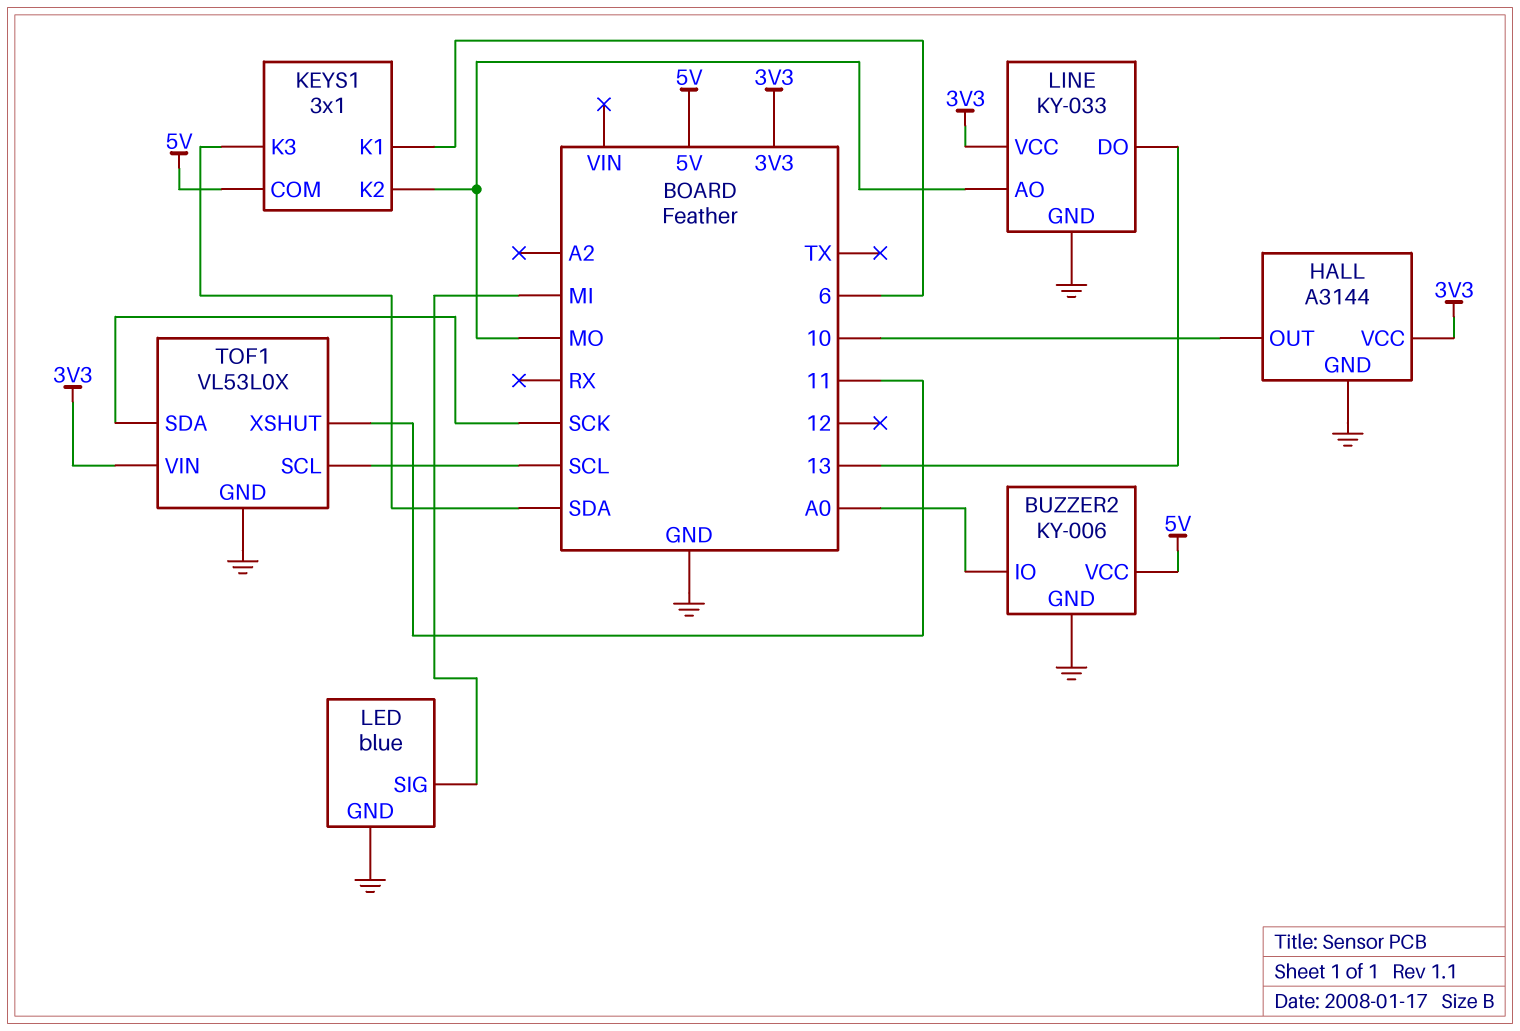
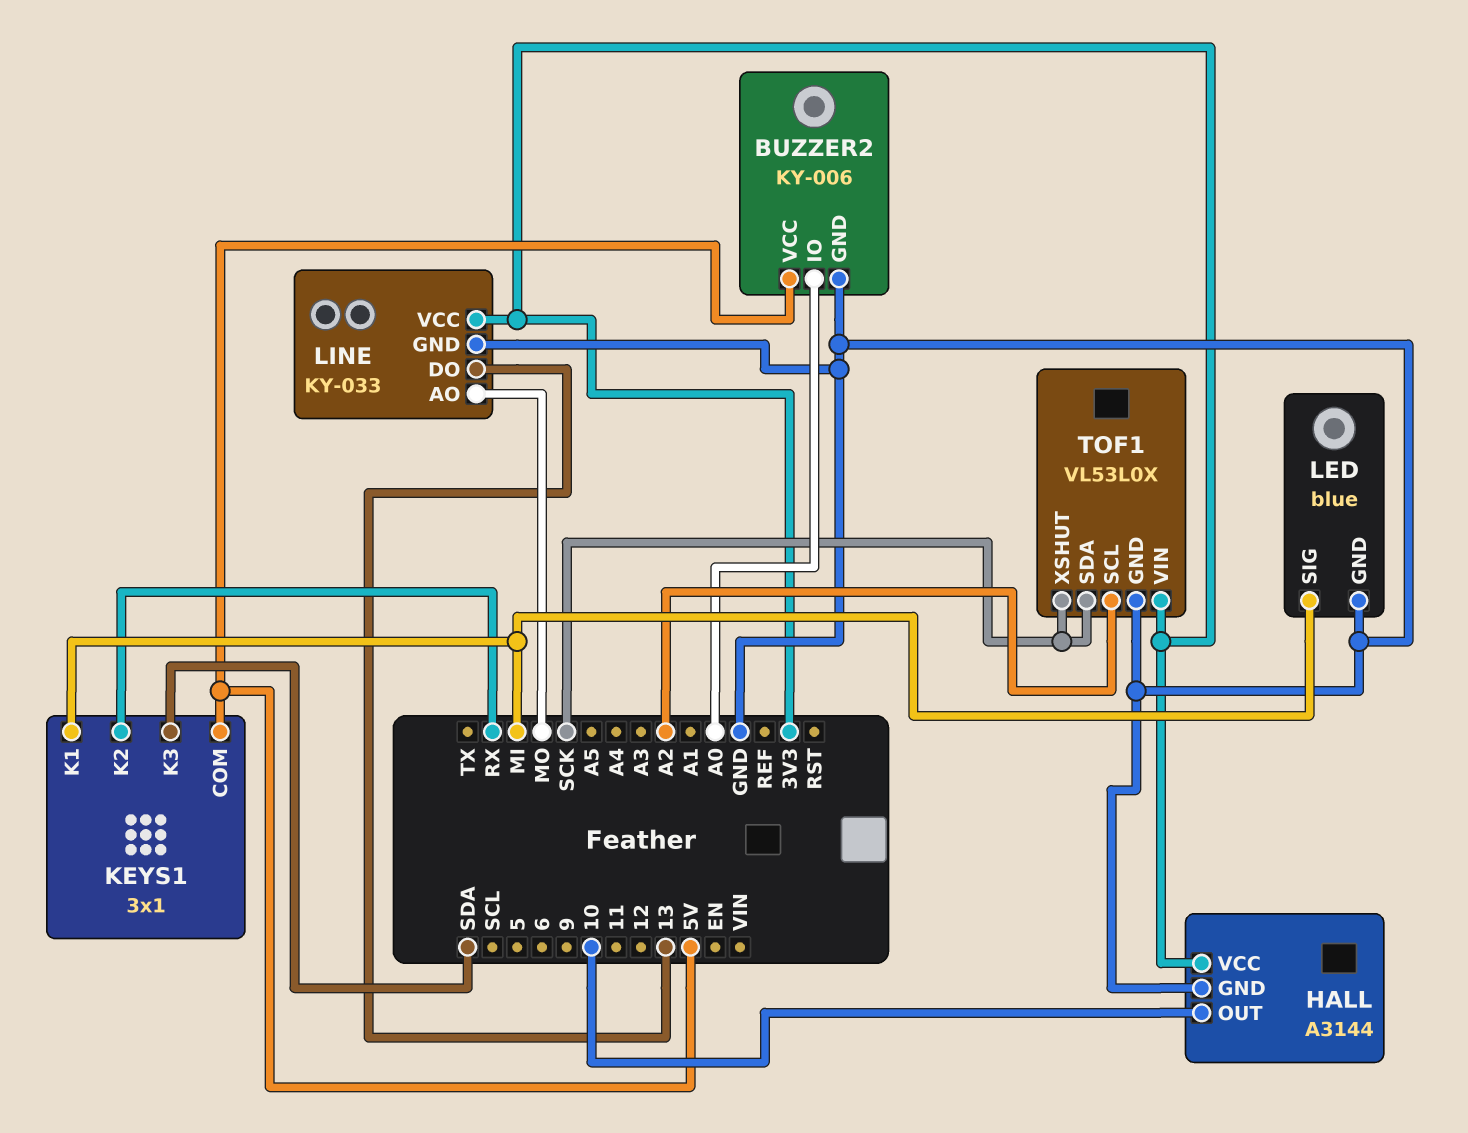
KEYS1 pin K1: 6 -> MI
KEYS1 pin K2: MO -> RX
TOF1 pin SCL: SCL -> A2
TOF1 pin XSHUT: 11 -> SCK

